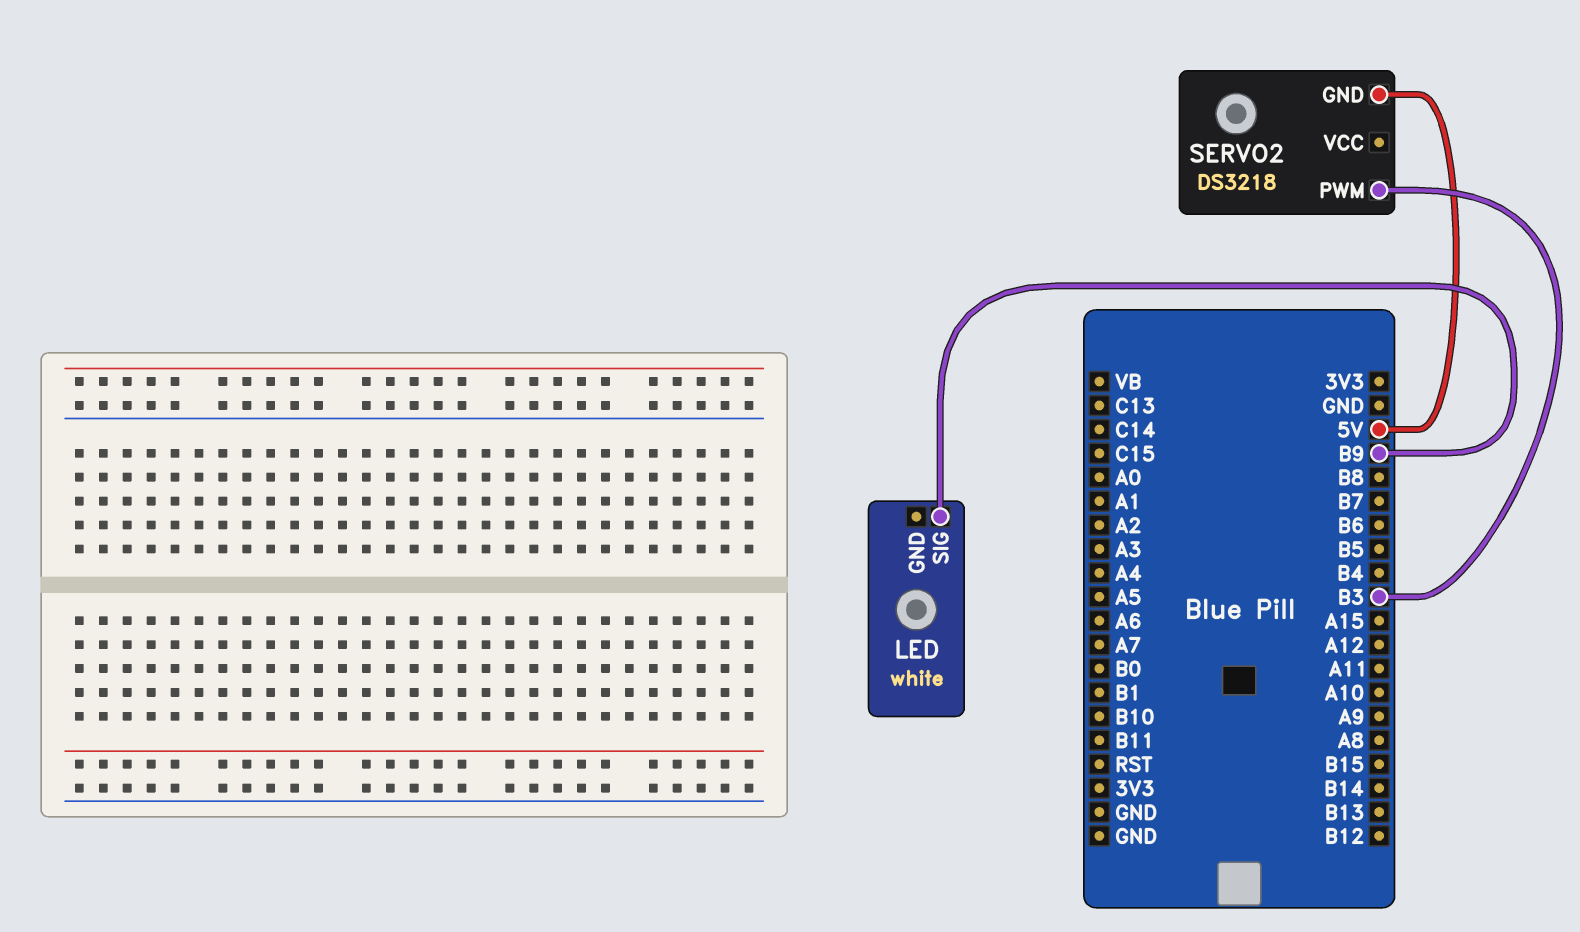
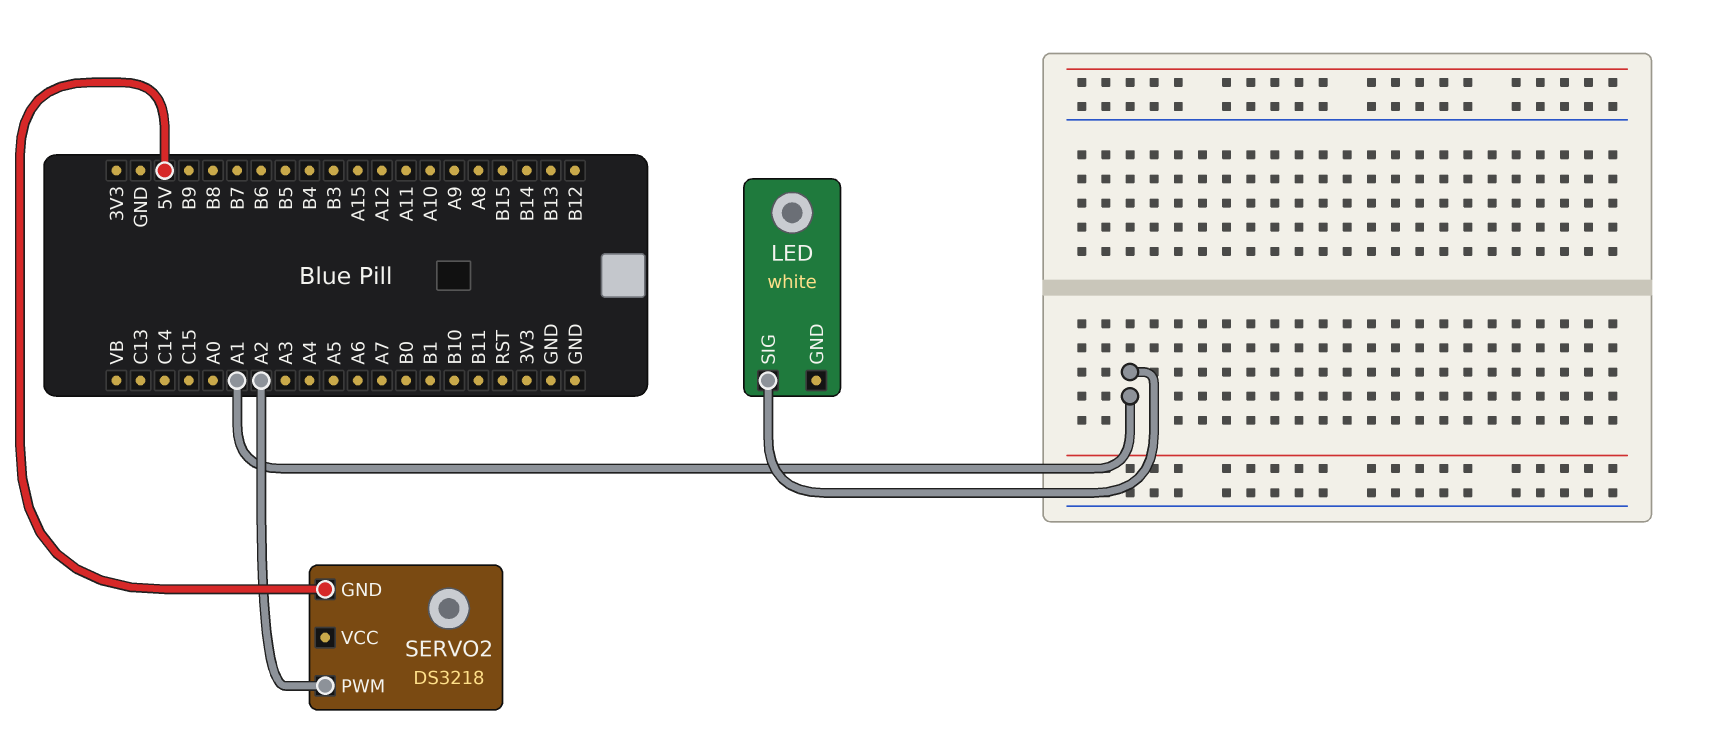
LED pin SIG: B9 -> A1
SERVO2 pin PWM: B3 -> A2

